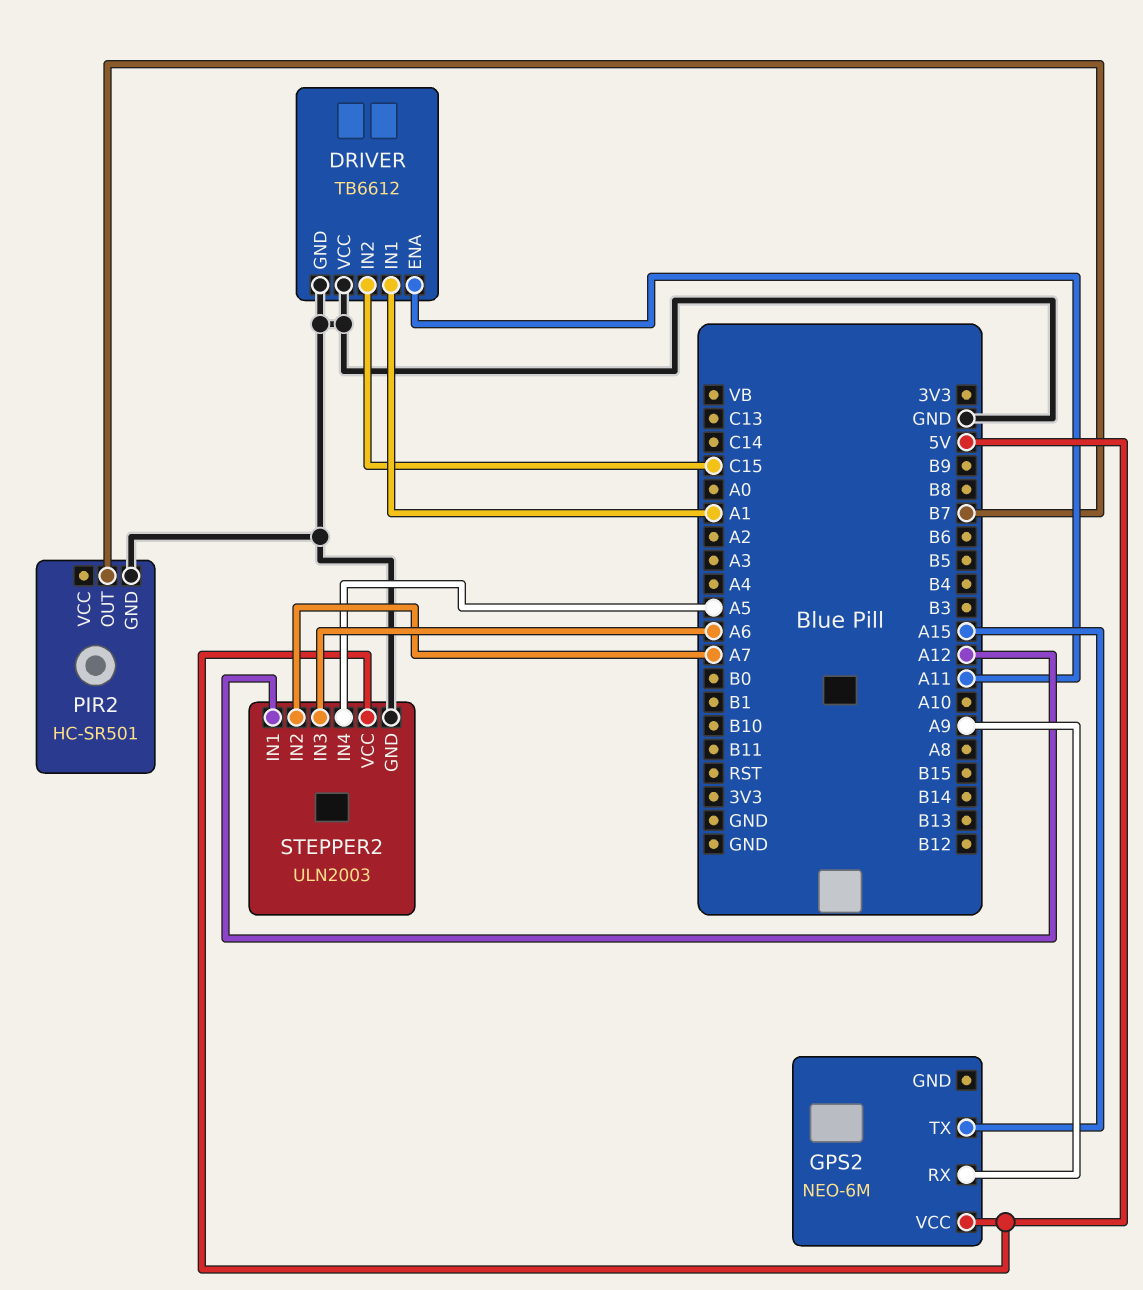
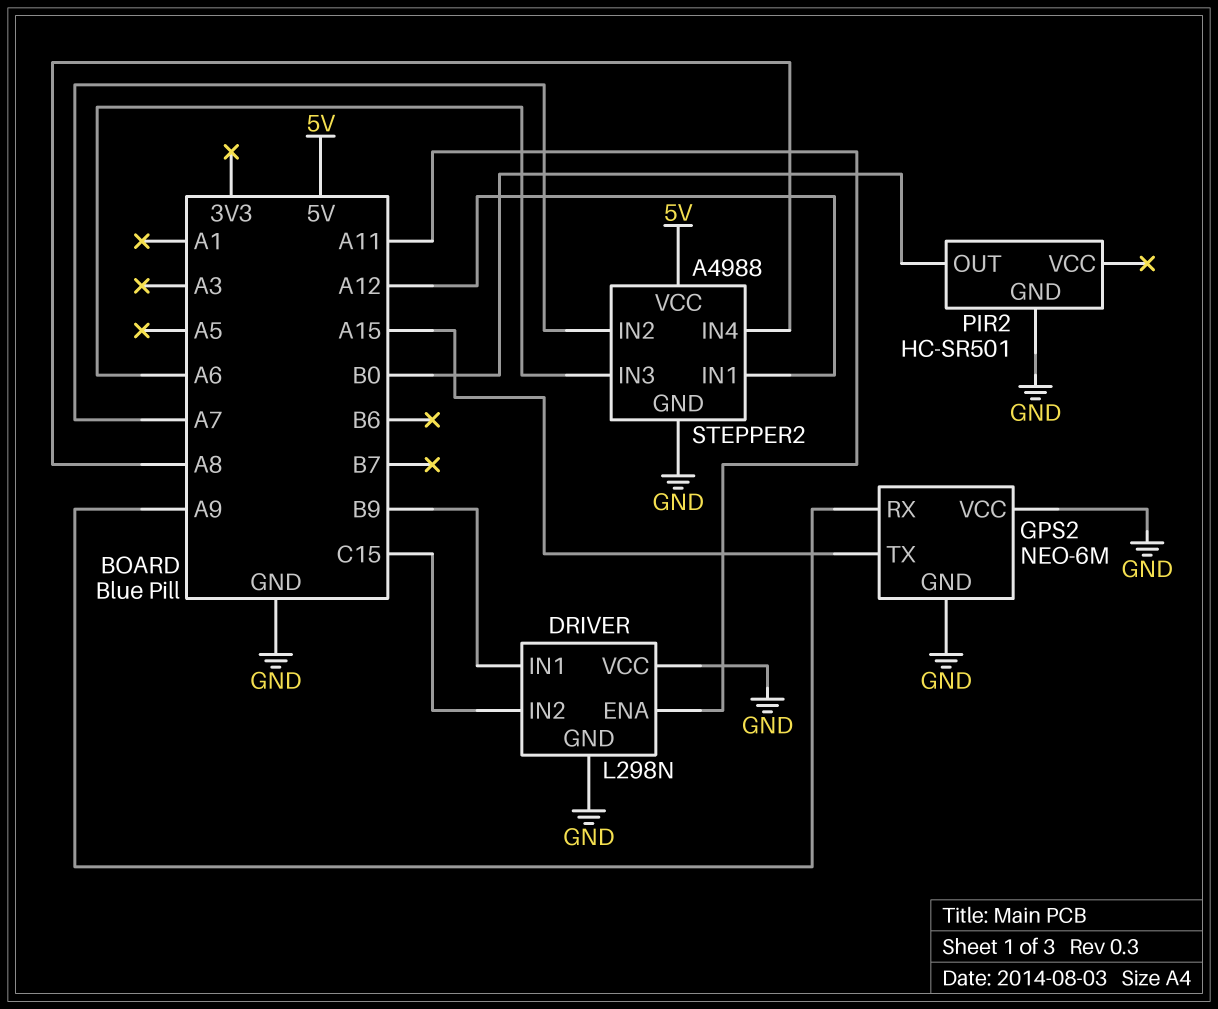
DRIVER: TB6612 -> L298N
DRIVER pin IN1: A1 -> B9
GPS2 pin GND: none -> GND
GPS2 pin VCC: 5V -> GND
PIR2 pin OUT: B7 -> B0
STEPPER2: ULN2003 -> A4988
STEPPER2 pin IN4: A5 -> A8

